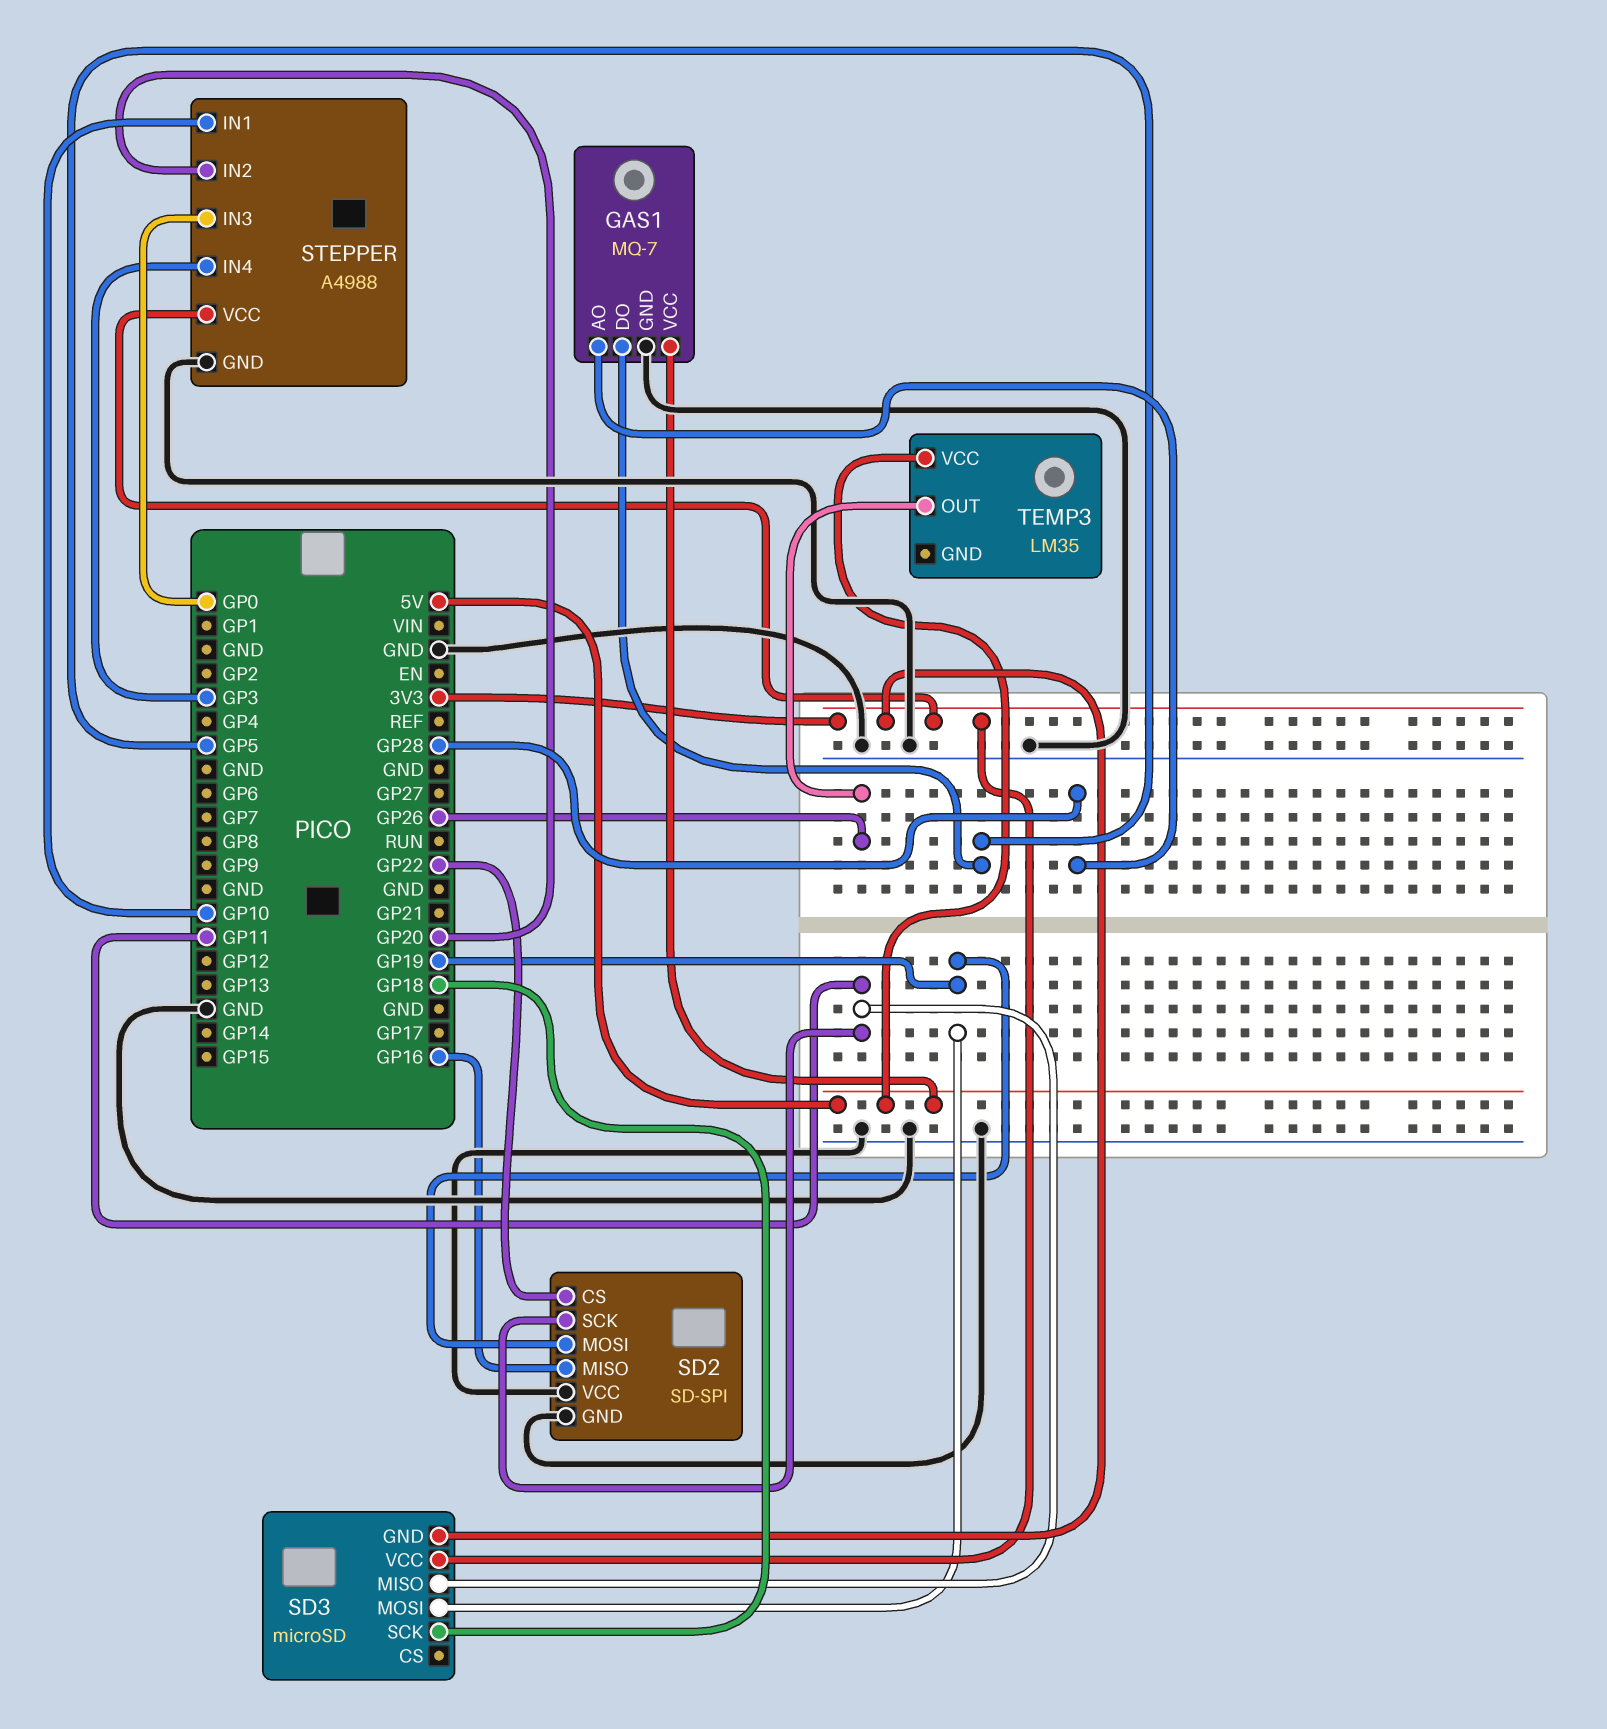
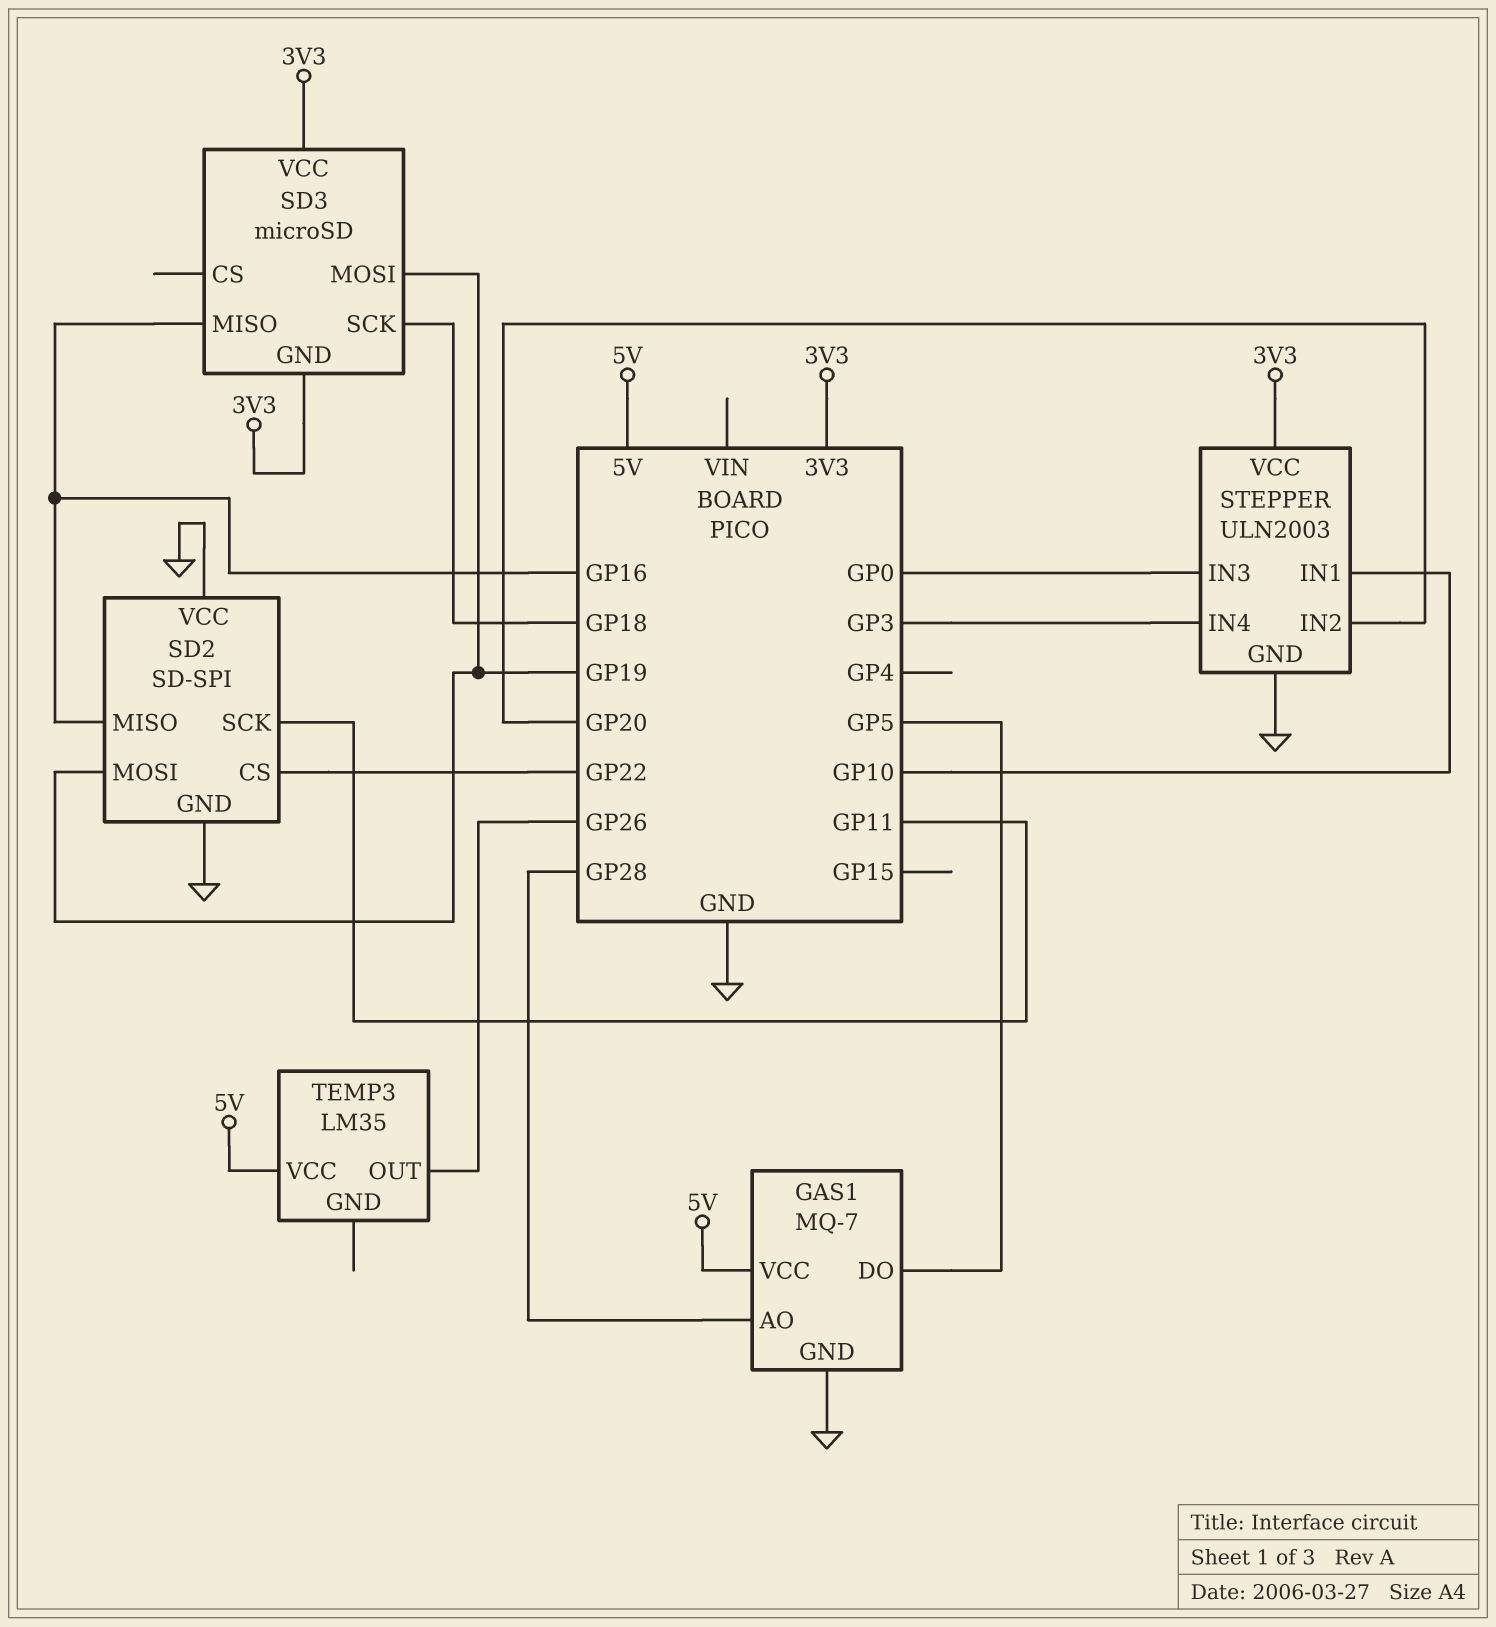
SD3 pin MISO: GP11 -> GP16
STEPPER: A4988 -> ULN2003

